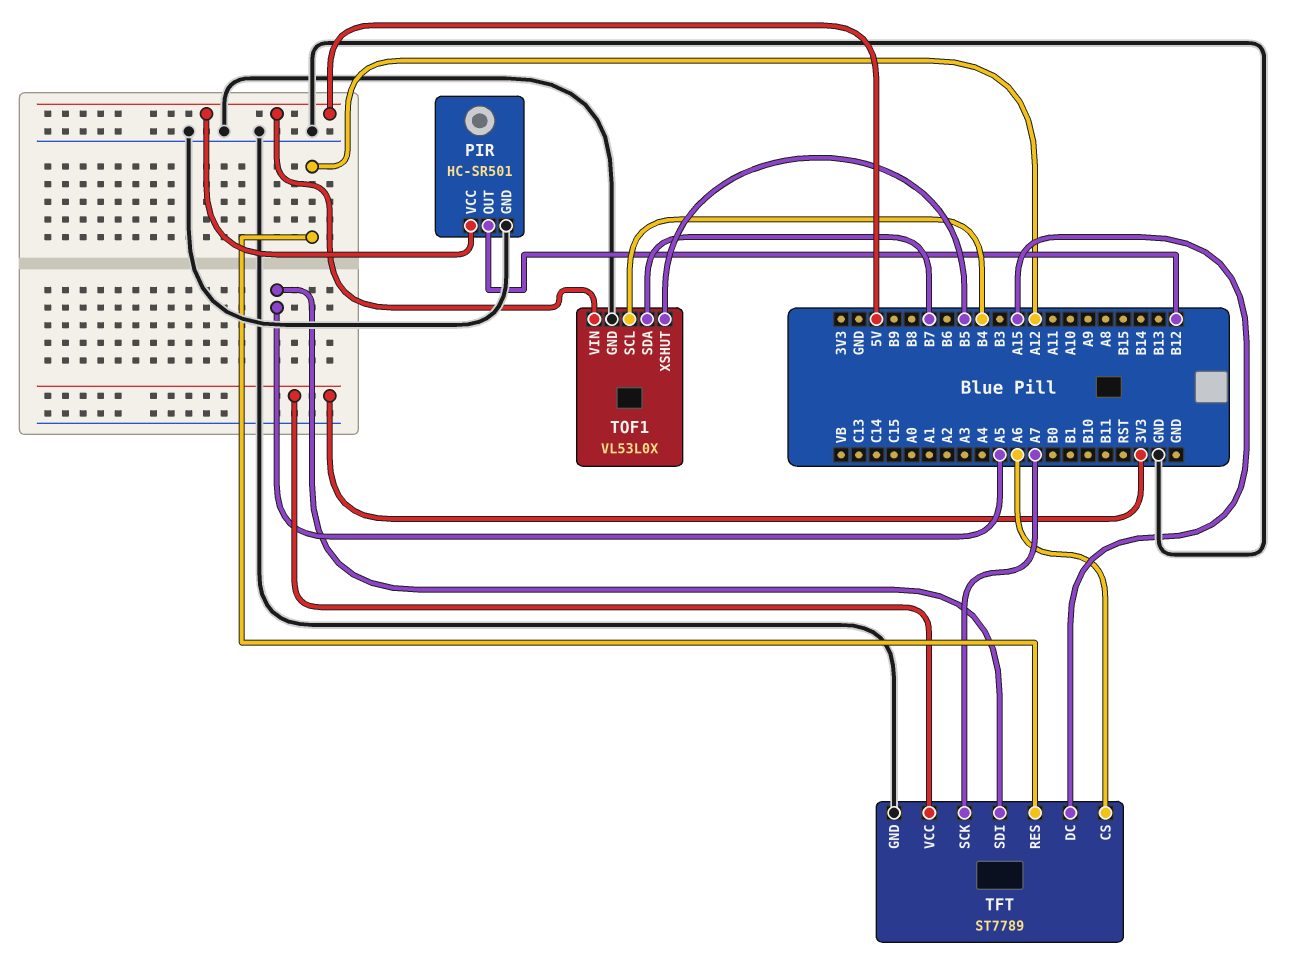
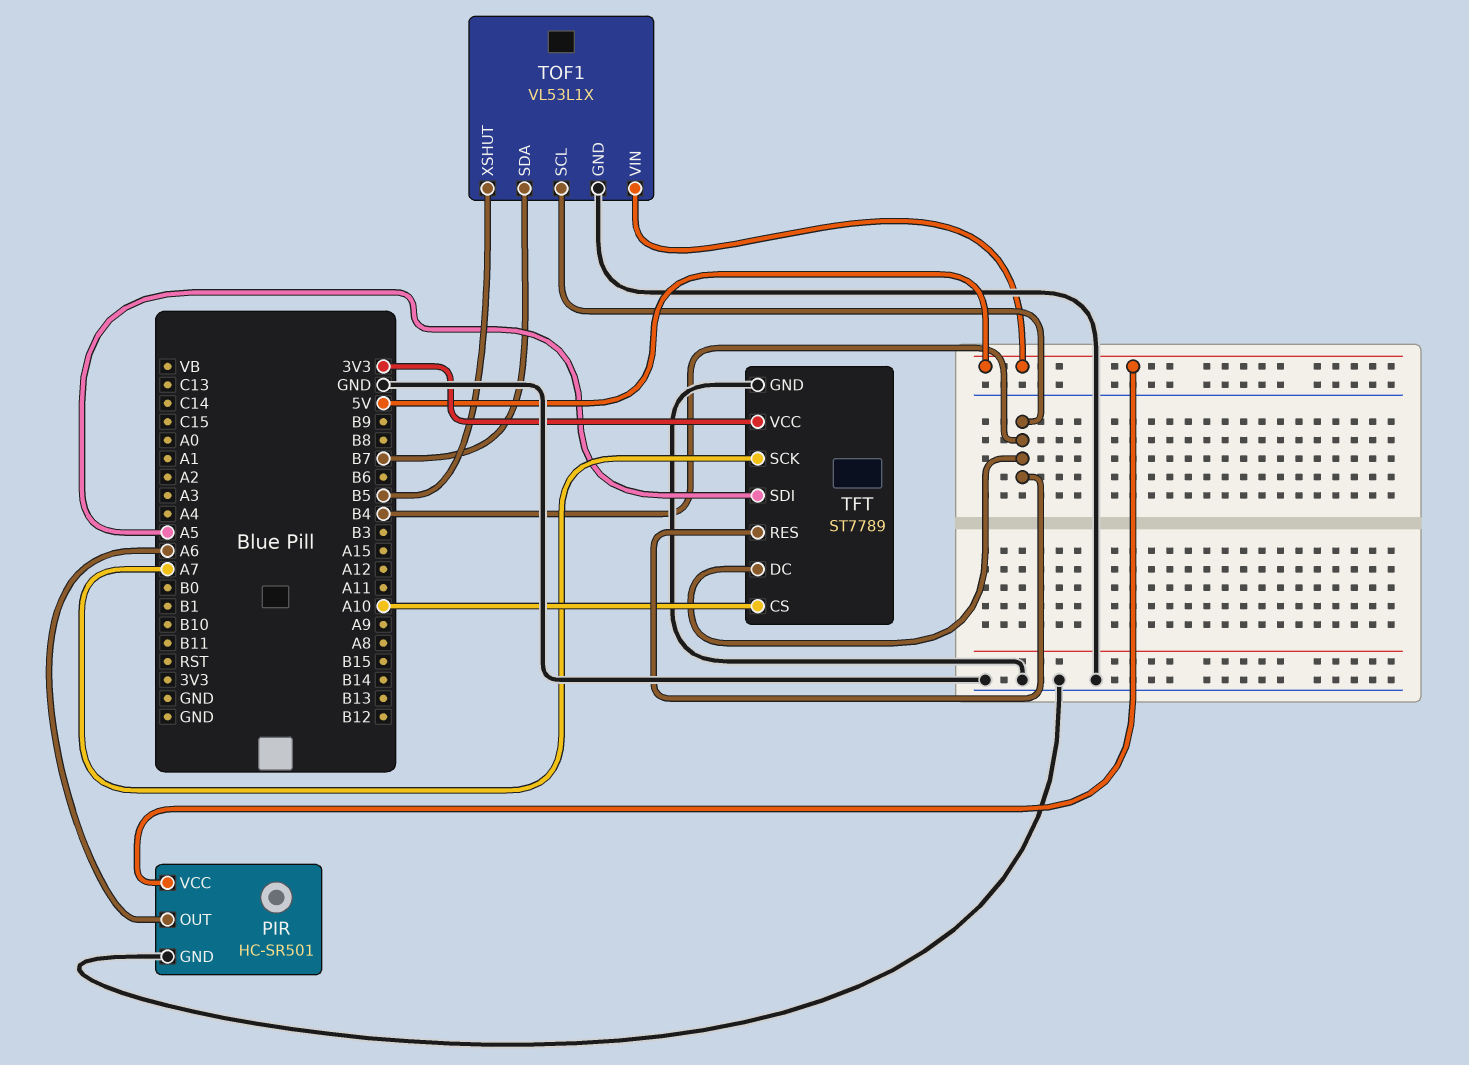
PIR pin OUT: B12 -> A6
TFT pin CS: A6 -> A10
TFT pin DC: A15 -> B4
TFT pin RES: A12 -> B4
TOF1: VL53L0X -> VL53L1X

